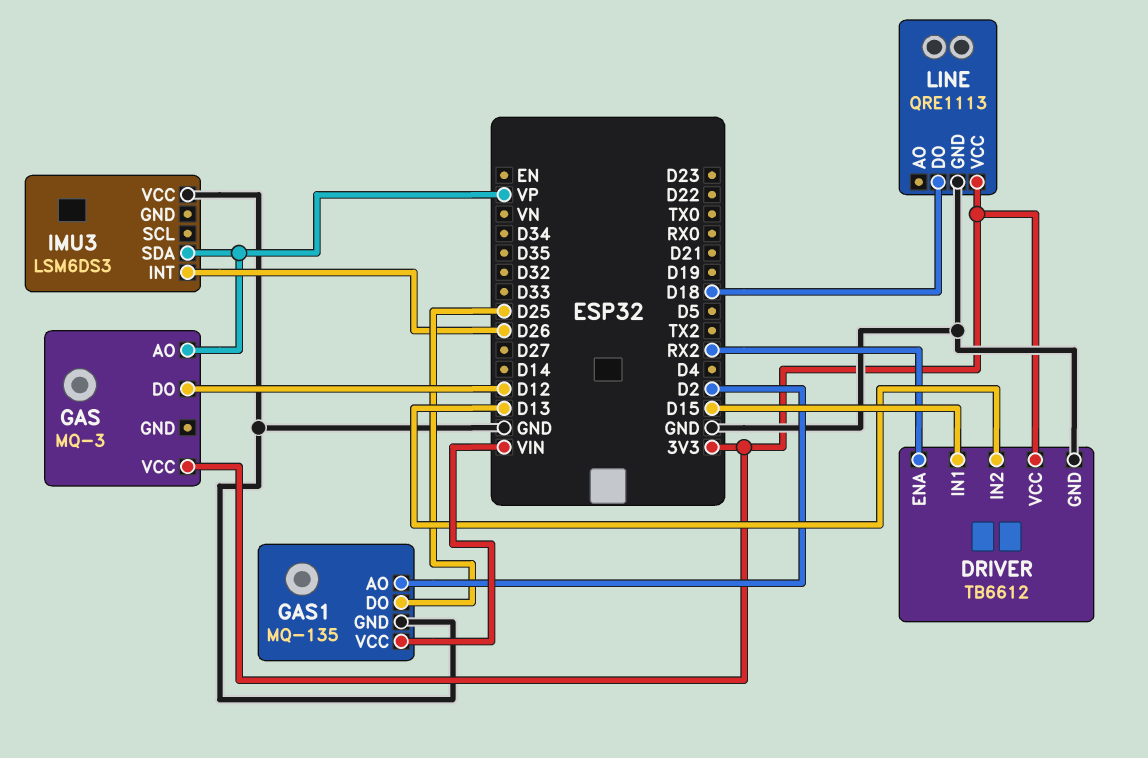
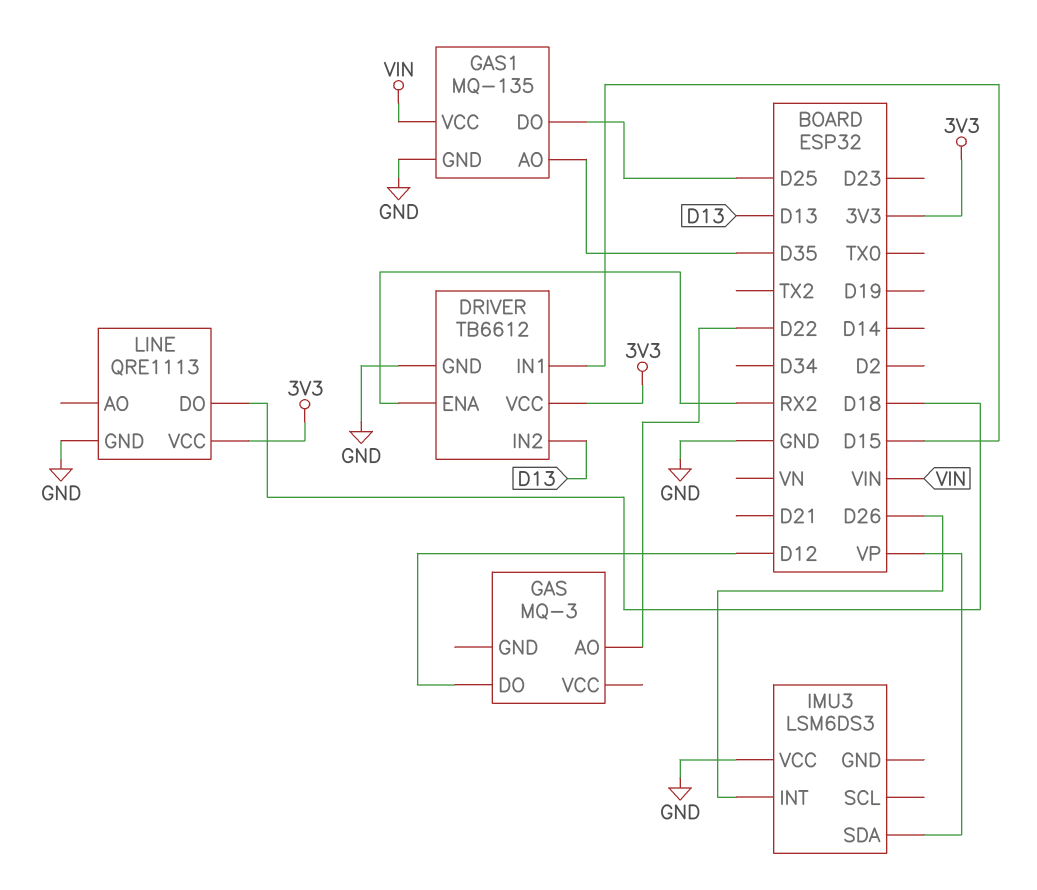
GAS pin AO: VP -> D22
GAS pin VCC: 3V3 -> none
GAS1 pin AO: D2 -> D35

